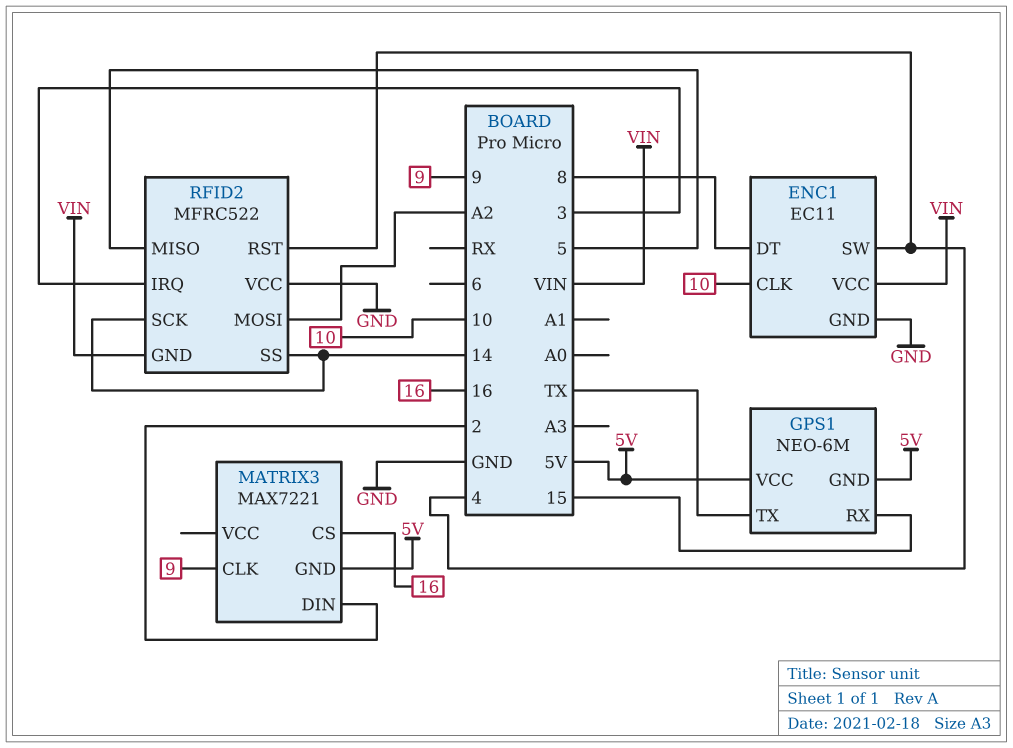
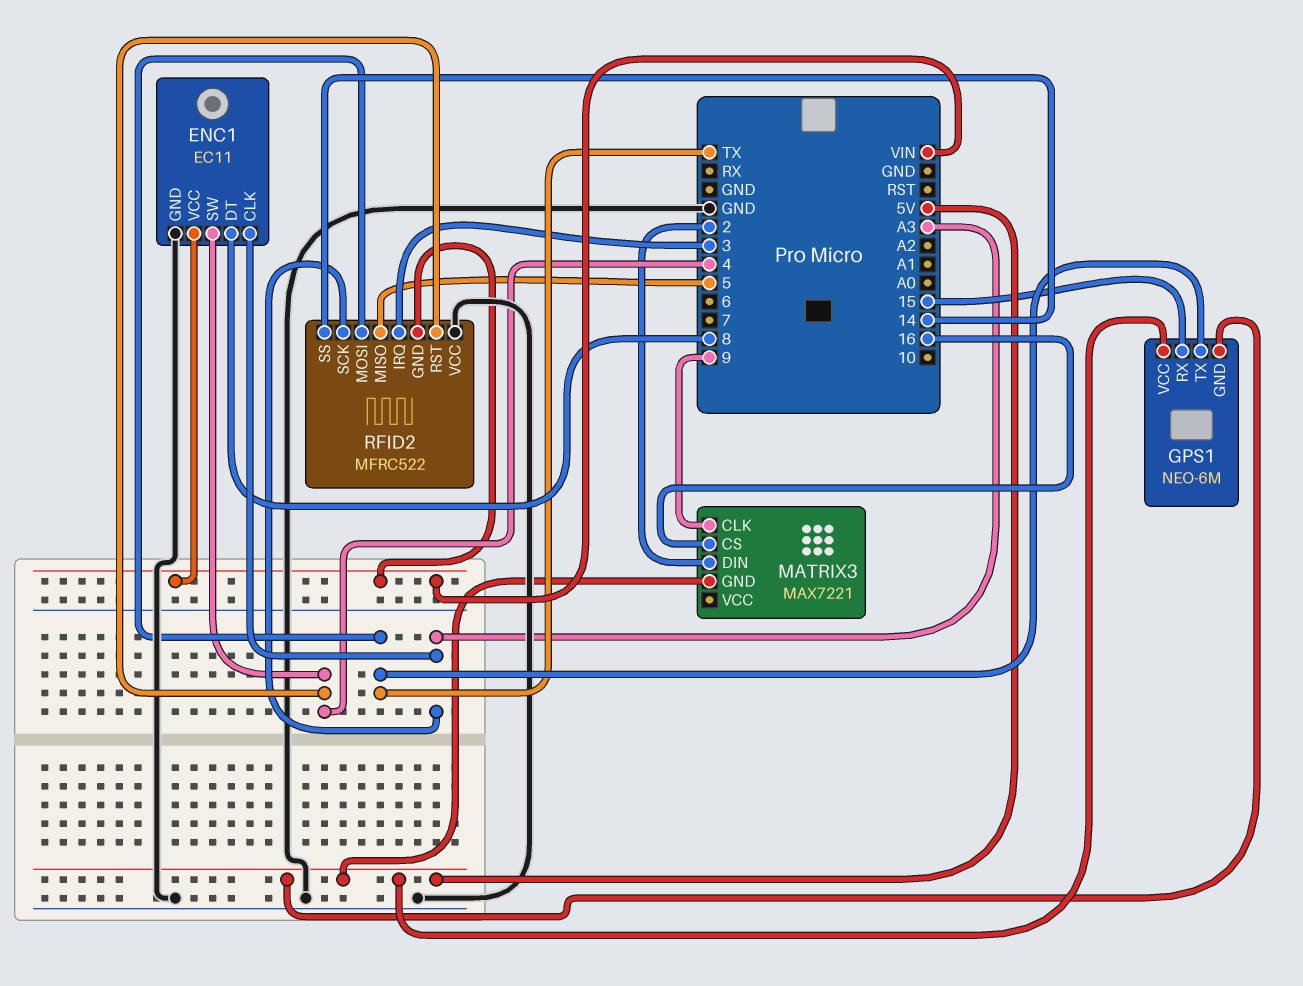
ENC1 pin CLK: 10 -> A3
RFID2 pin MOSI: A2 -> TX
RFID2 pin SCK: 14 -> A3

